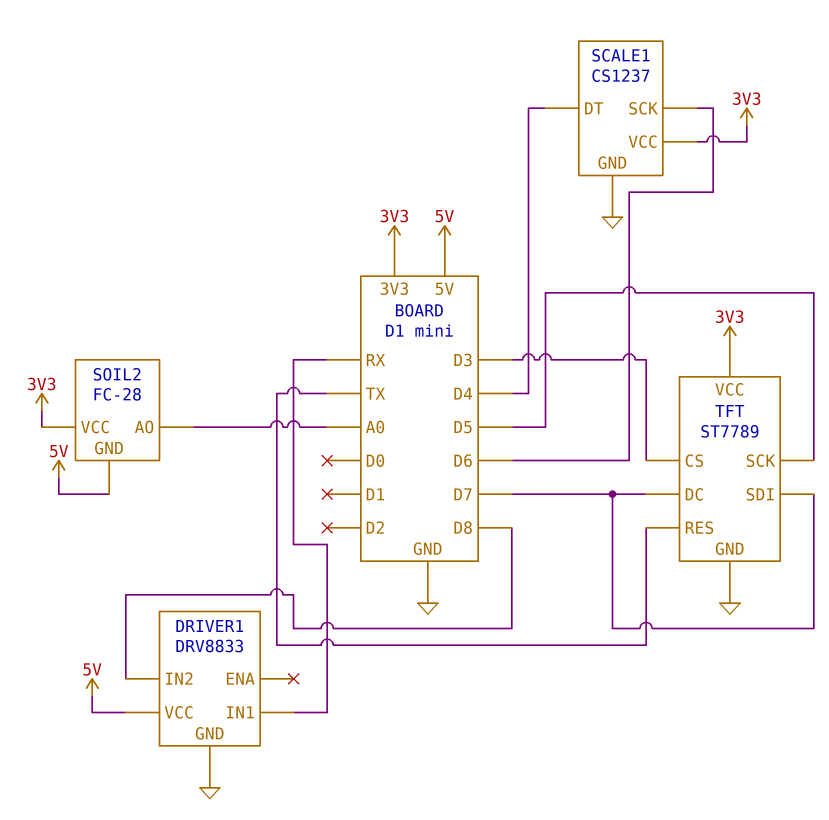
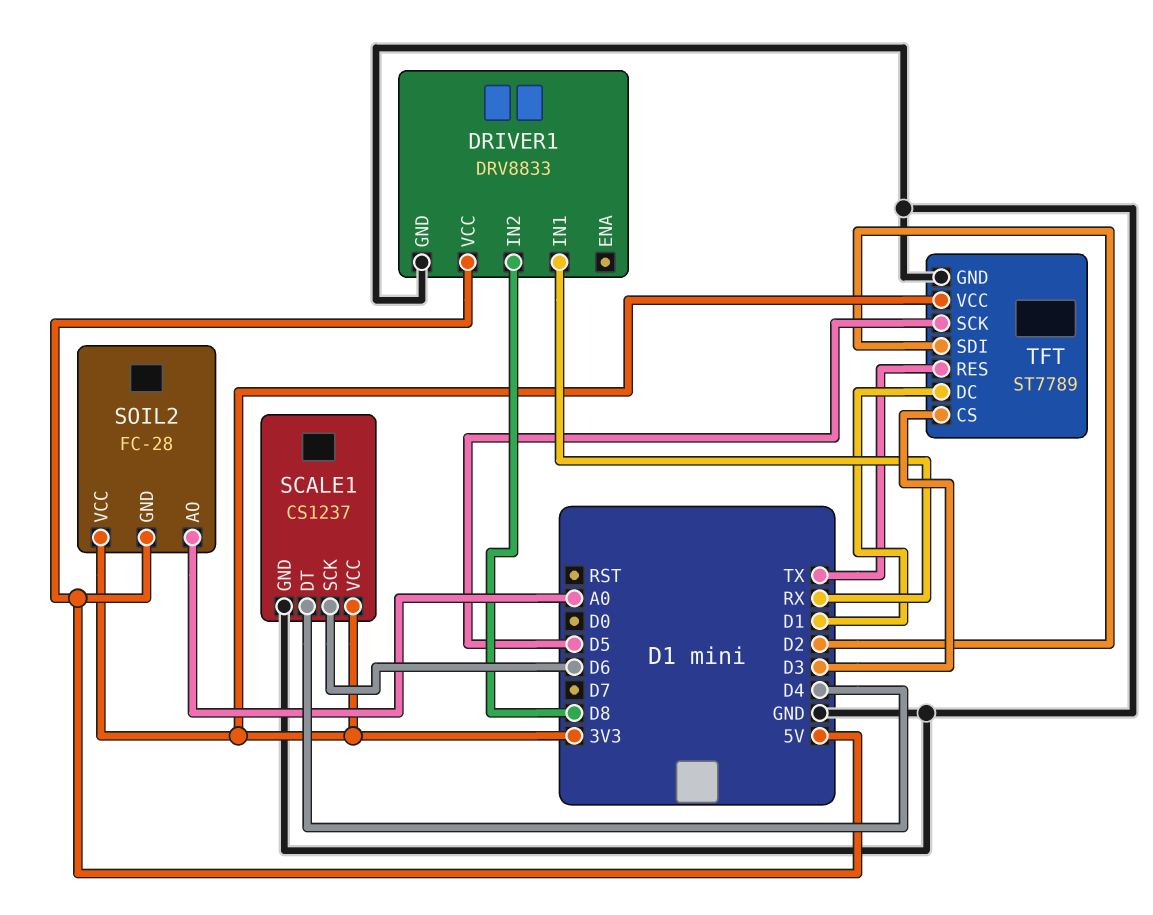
TFT pin DC: D7 -> D1
TFT pin SDI: D7 -> D2

